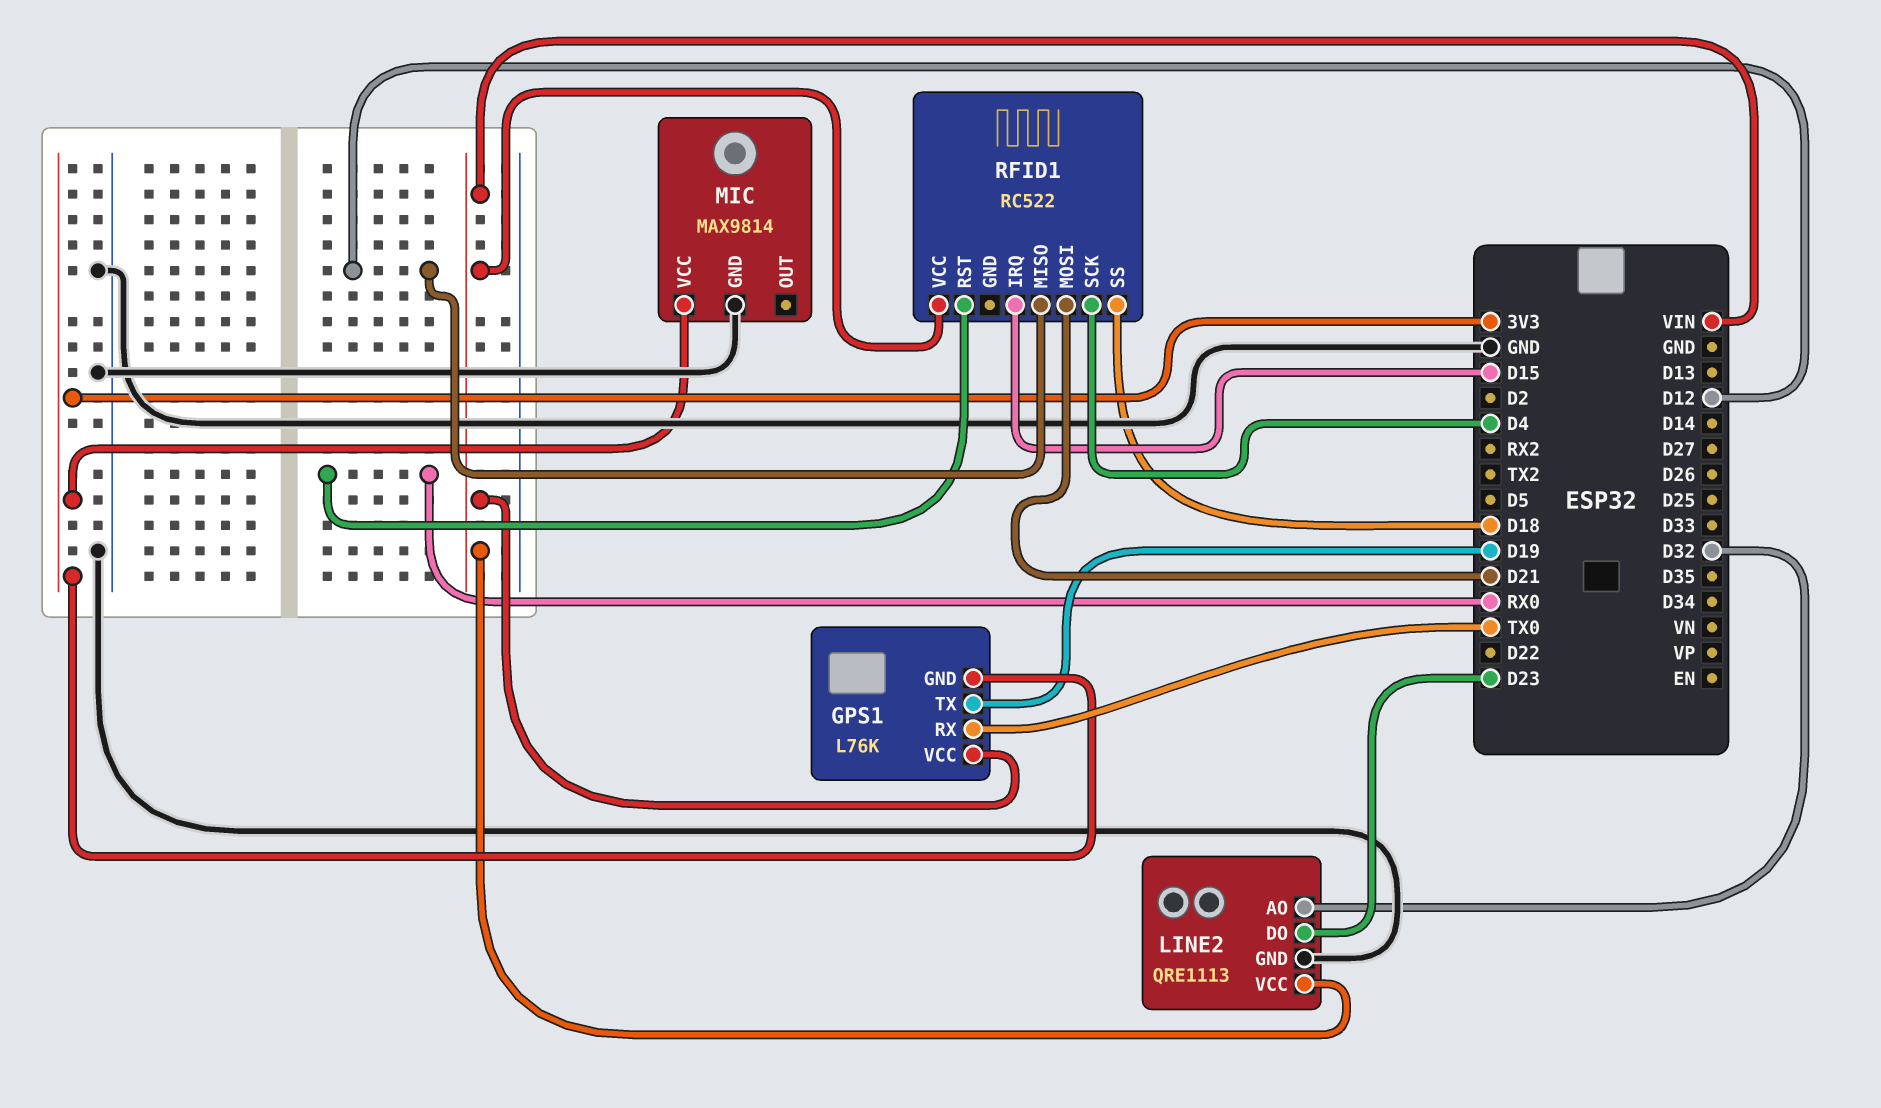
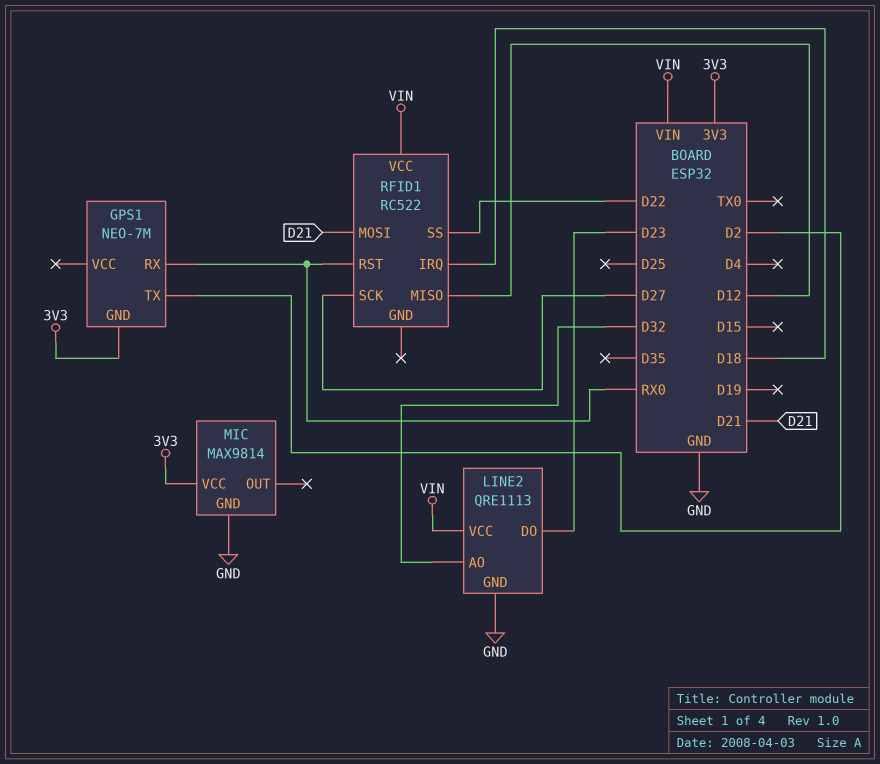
GPS1: L76K -> NEO-7M
GPS1 pin RX: TX0 -> RX0
GPS1 pin TX: D19 -> D2
GPS1 pin VCC: VIN -> none
RFID1 pin IRQ: D15 -> D18
RFID1 pin SCK: D4 -> D27
RFID1 pin SS: D18 -> D22

